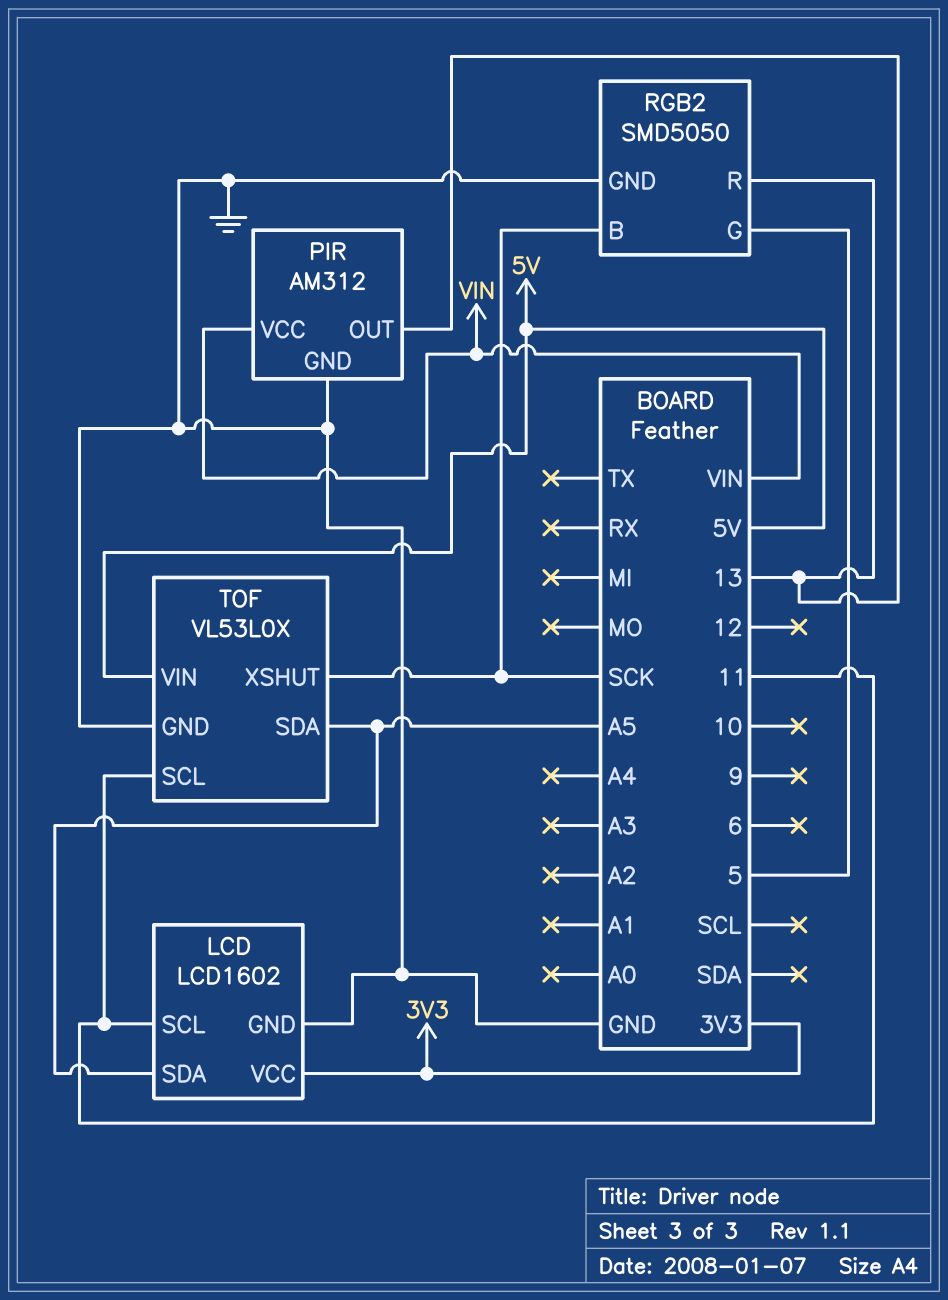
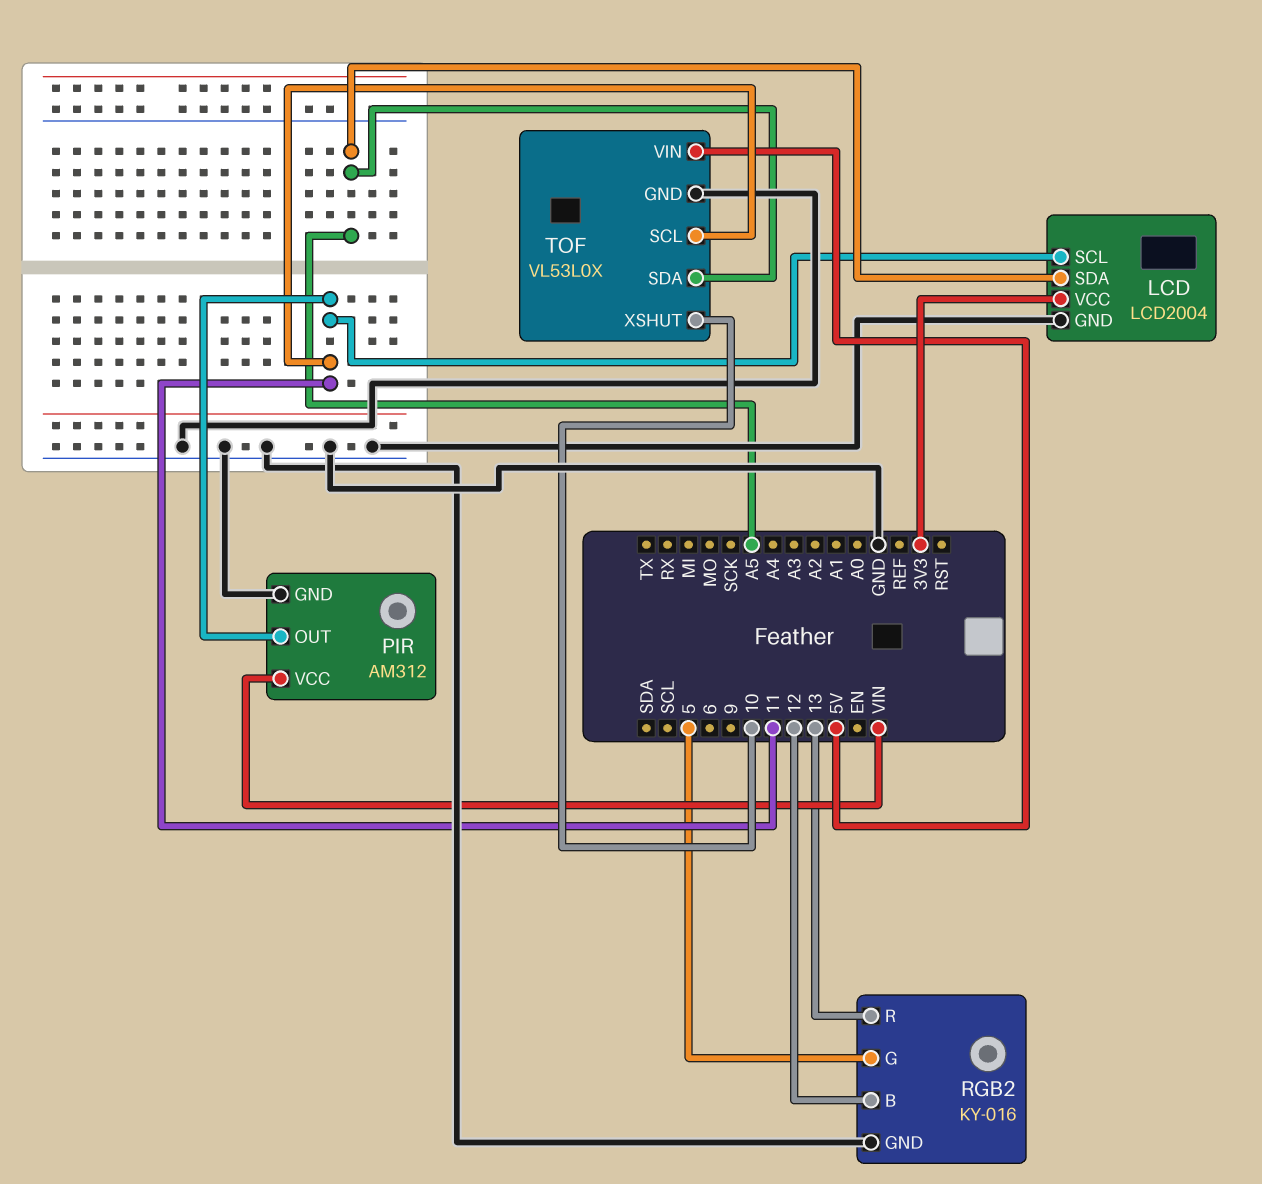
LCD: LCD1602 -> LCD2004
PIR pin OUT: 13 -> 11
RGB2: SMD5050 -> KY-016
RGB2 pin B: SCK -> 12
TOF pin XSHUT: SCK -> 10

